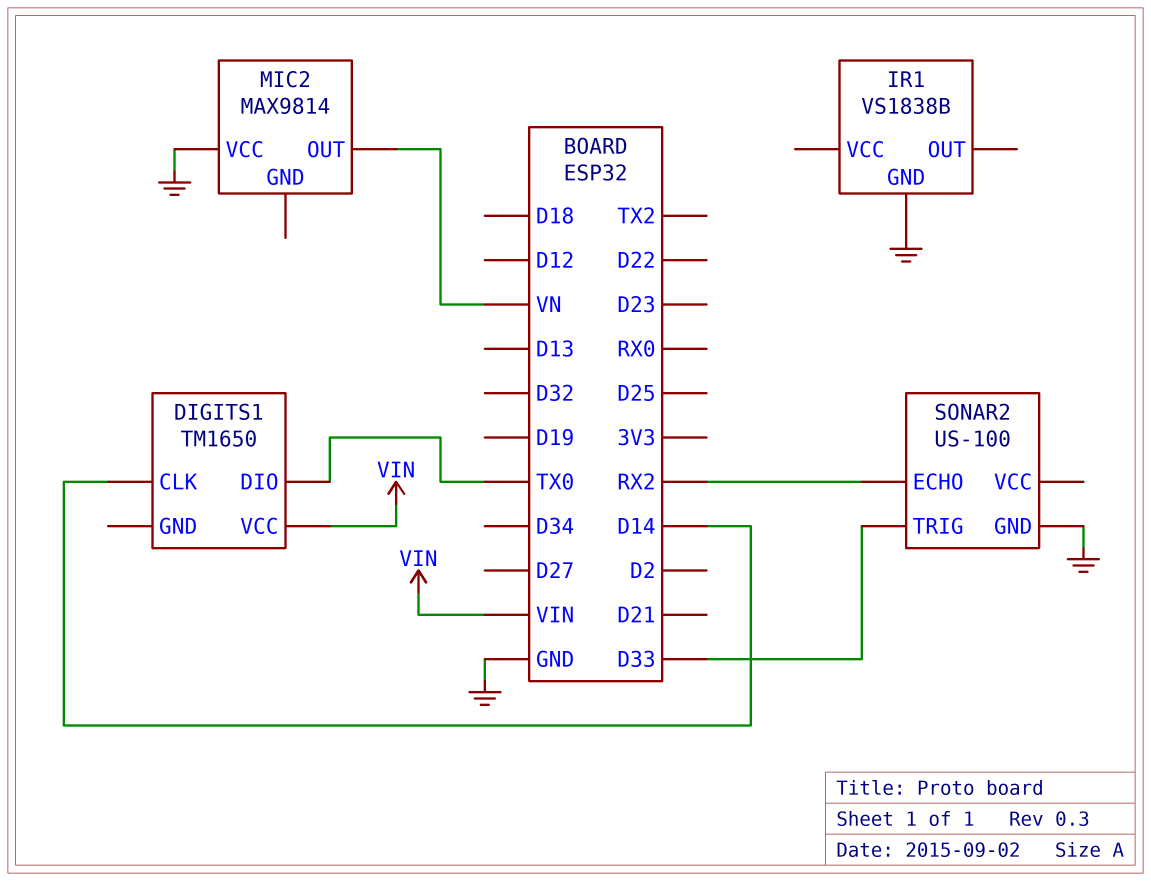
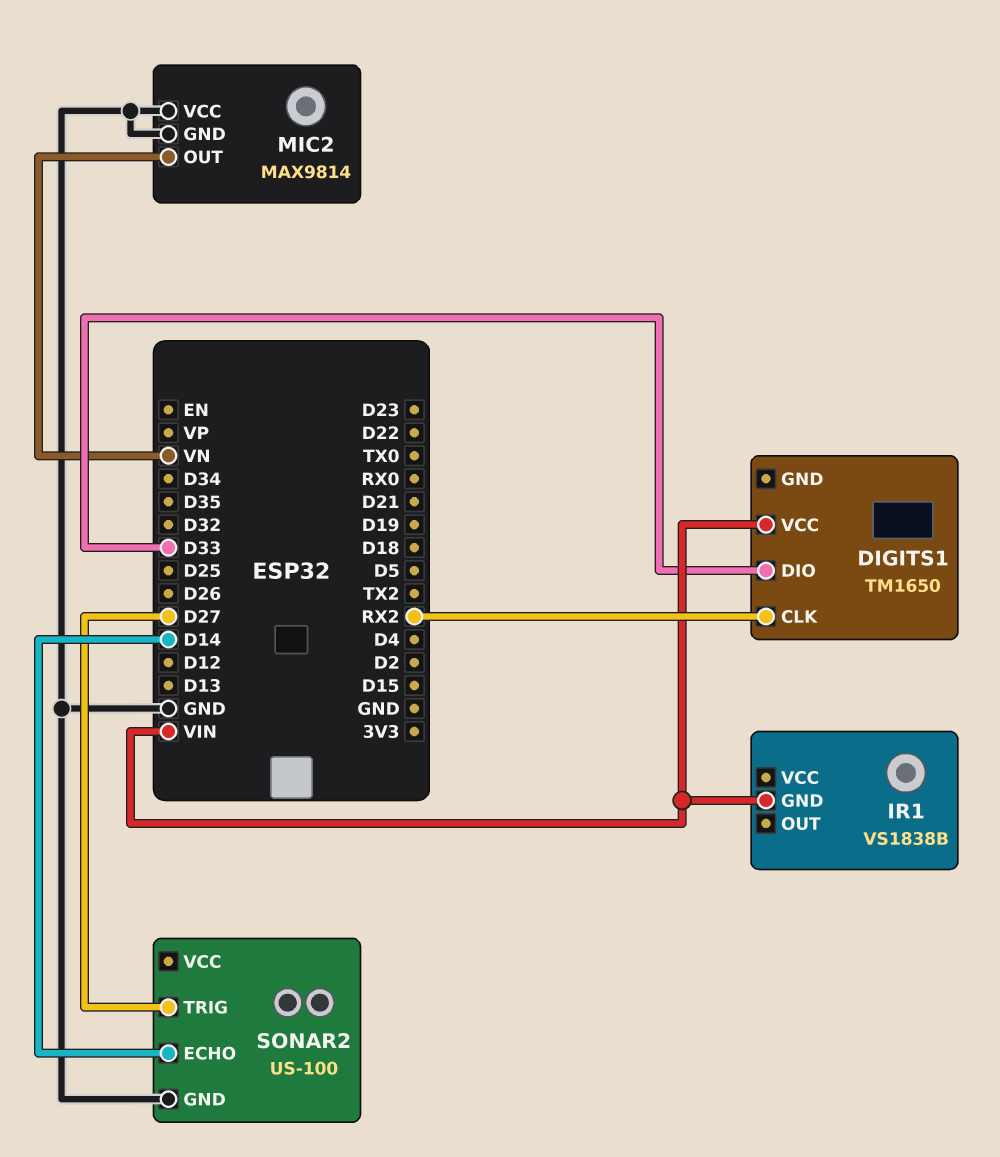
DIGITS1 pin CLK: D14 -> RX2
DIGITS1 pin DIO: TX0 -> D33
IR1 pin GND: GND -> VIN
MIC2 pin GND: none -> GND
SONAR2 pin ECHO: RX2 -> D14
SONAR2 pin TRIG: D33 -> D27

